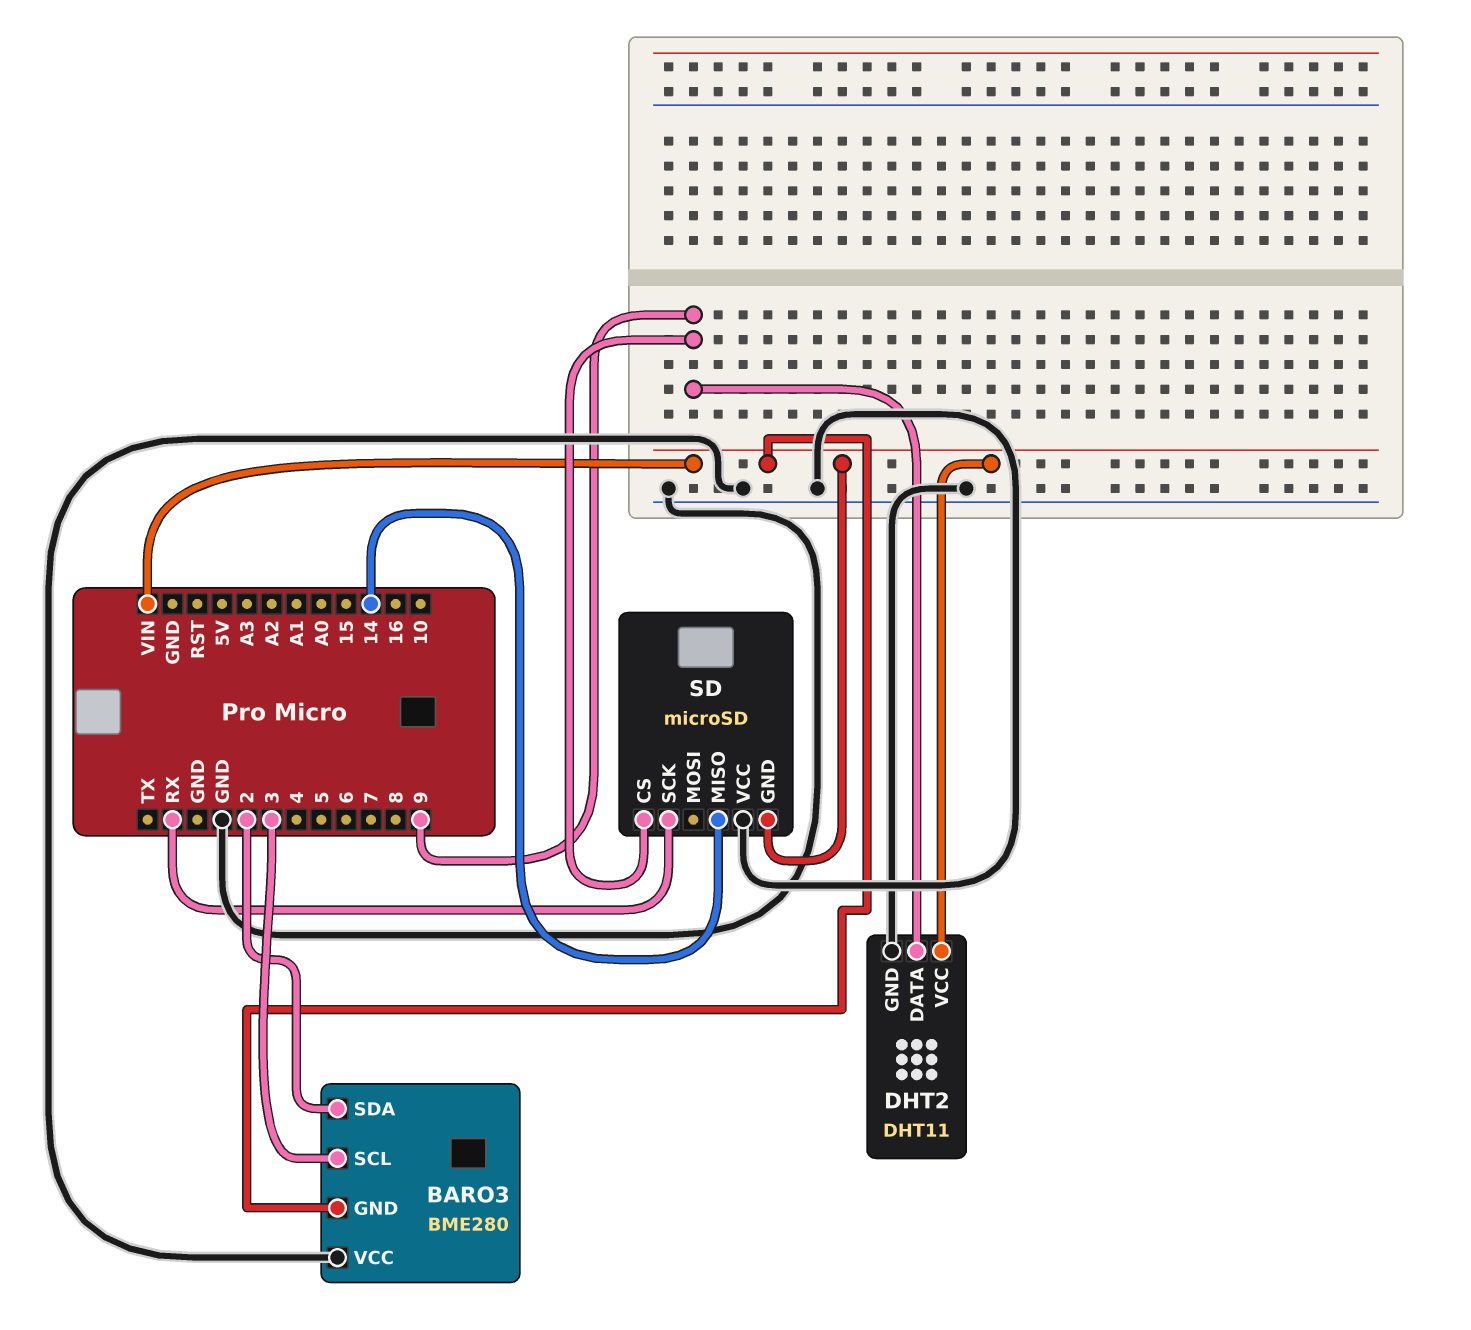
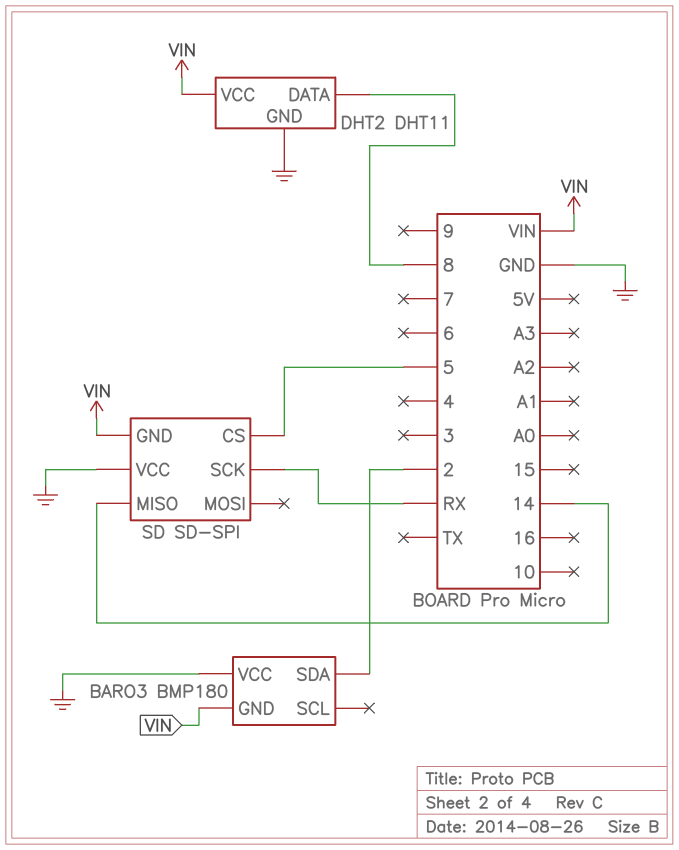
BARO3: BME280 -> BMP180
BARO3 pin SCL: 3 -> none
DHT2 pin DATA: 9 -> 8
SD: microSD -> SD-SPI
SD pin CS: 9 -> 5

